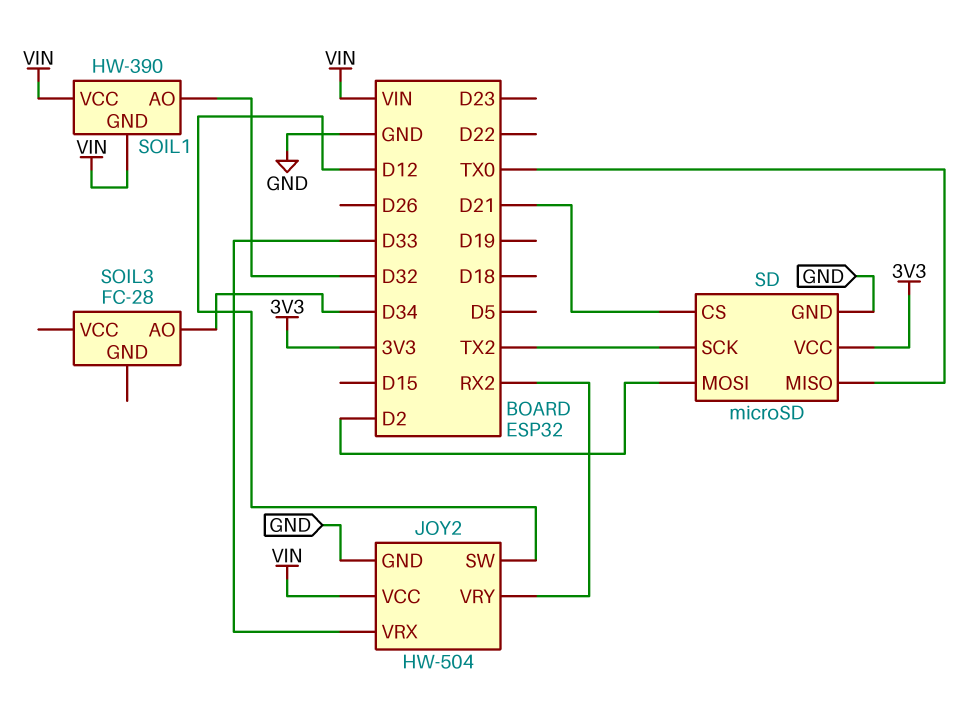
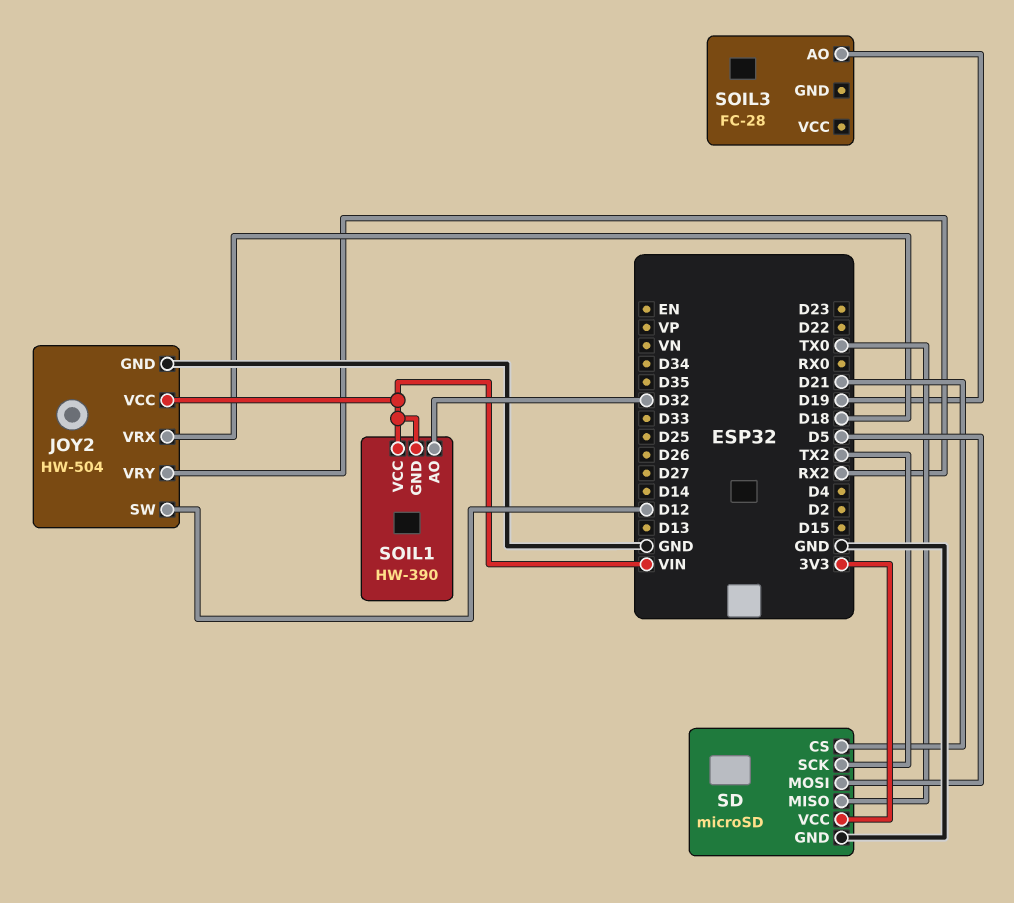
JOY2 pin VRX: D33 -> D18
SD pin MOSI: D2 -> D5
SOIL3 pin AO: D34 -> D19

